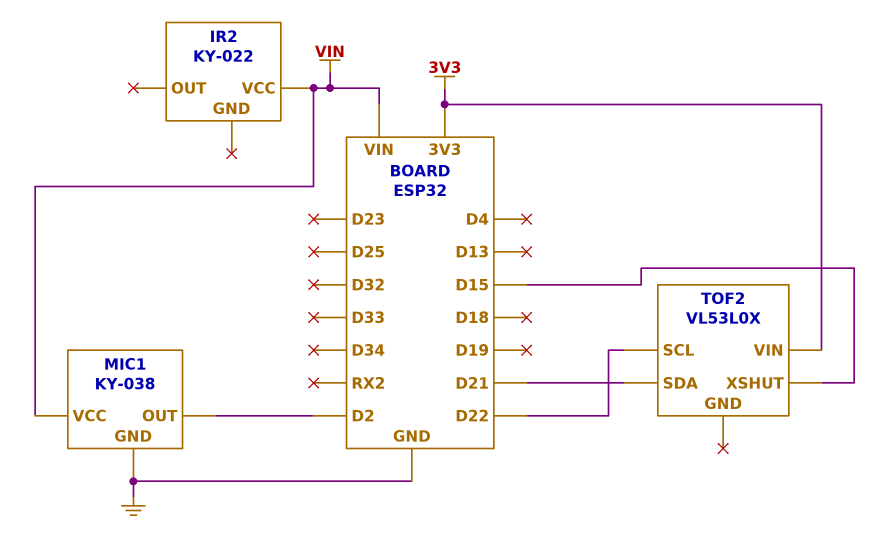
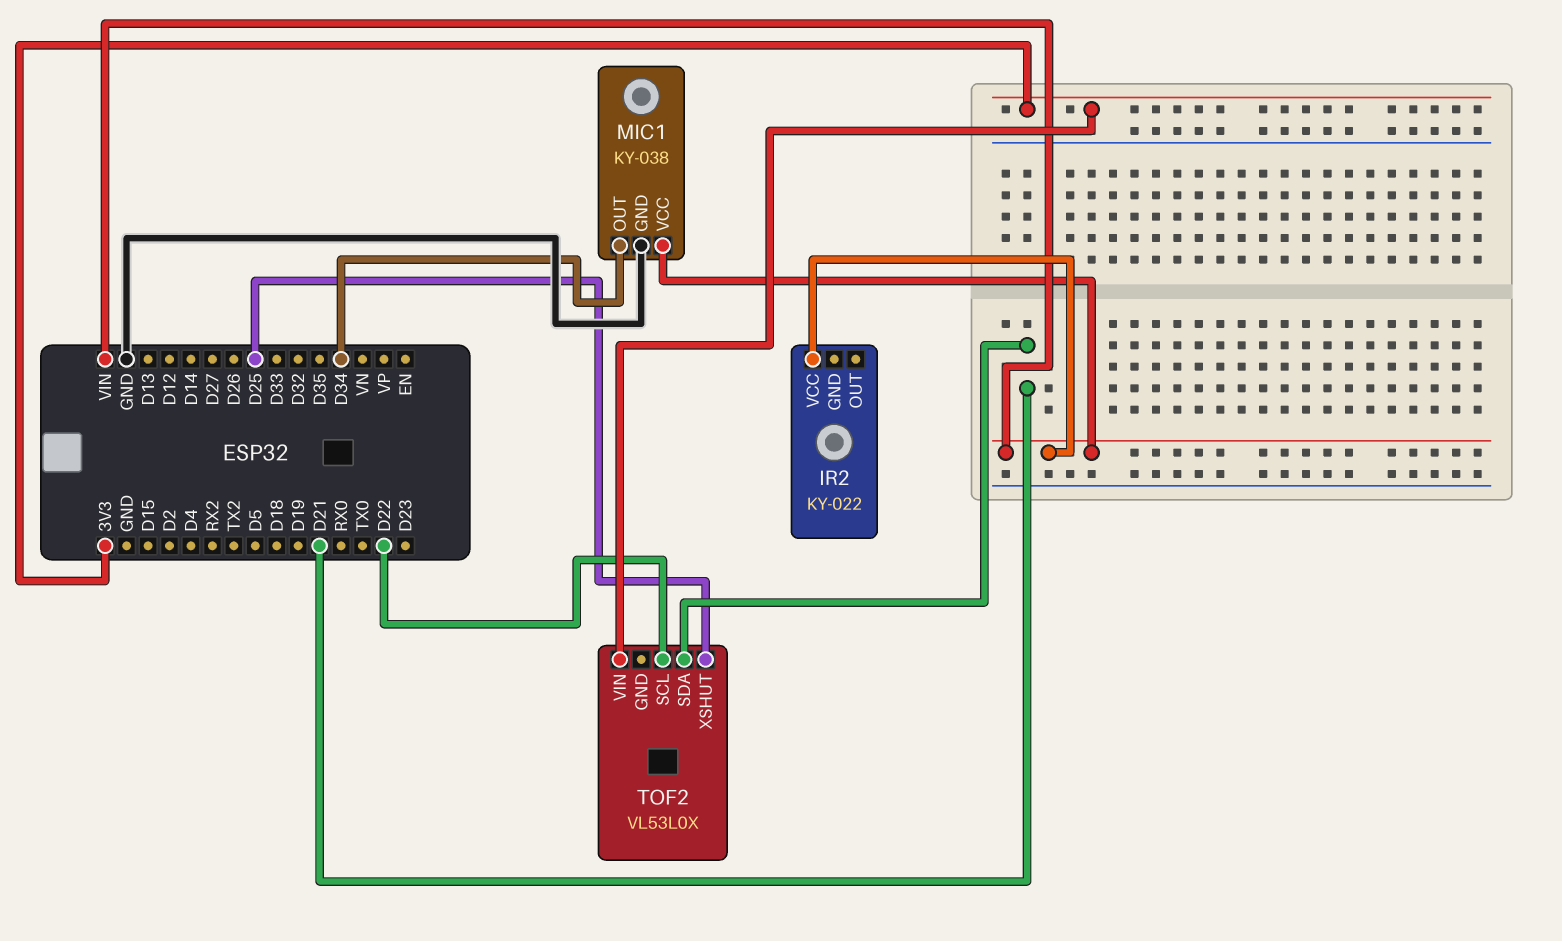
MIC1 pin OUT: D2 -> D34
TOF2 pin XSHUT: D15 -> D25

